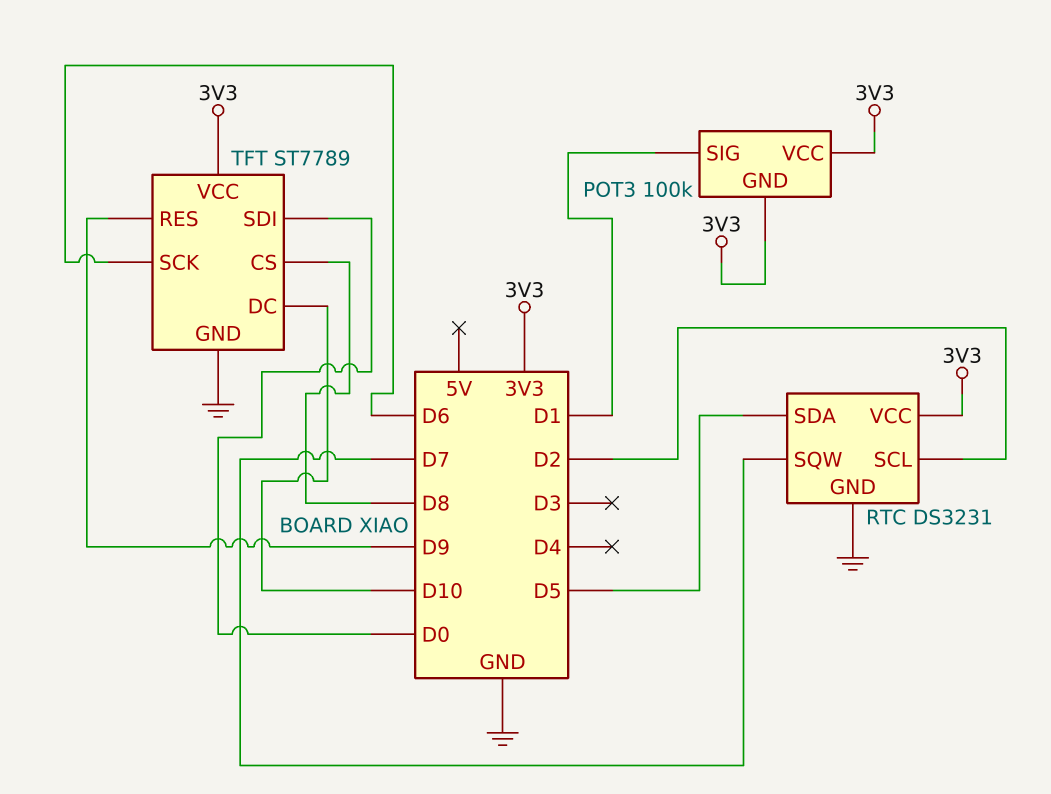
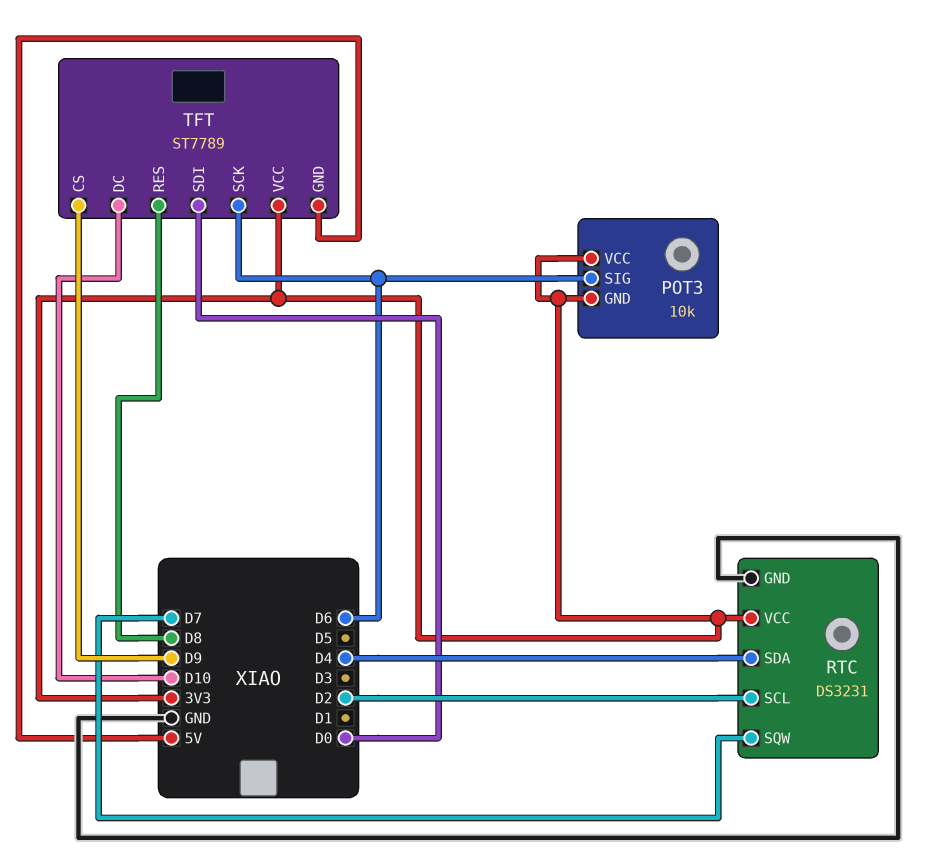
POT3: 100k -> 10k
POT3 pin SIG: D1 -> D6
RTC pin SDA: D5 -> D4
TFT pin CS: D8 -> D9
TFT pin GND: GND -> 5V
TFT pin RES: D9 -> D8

